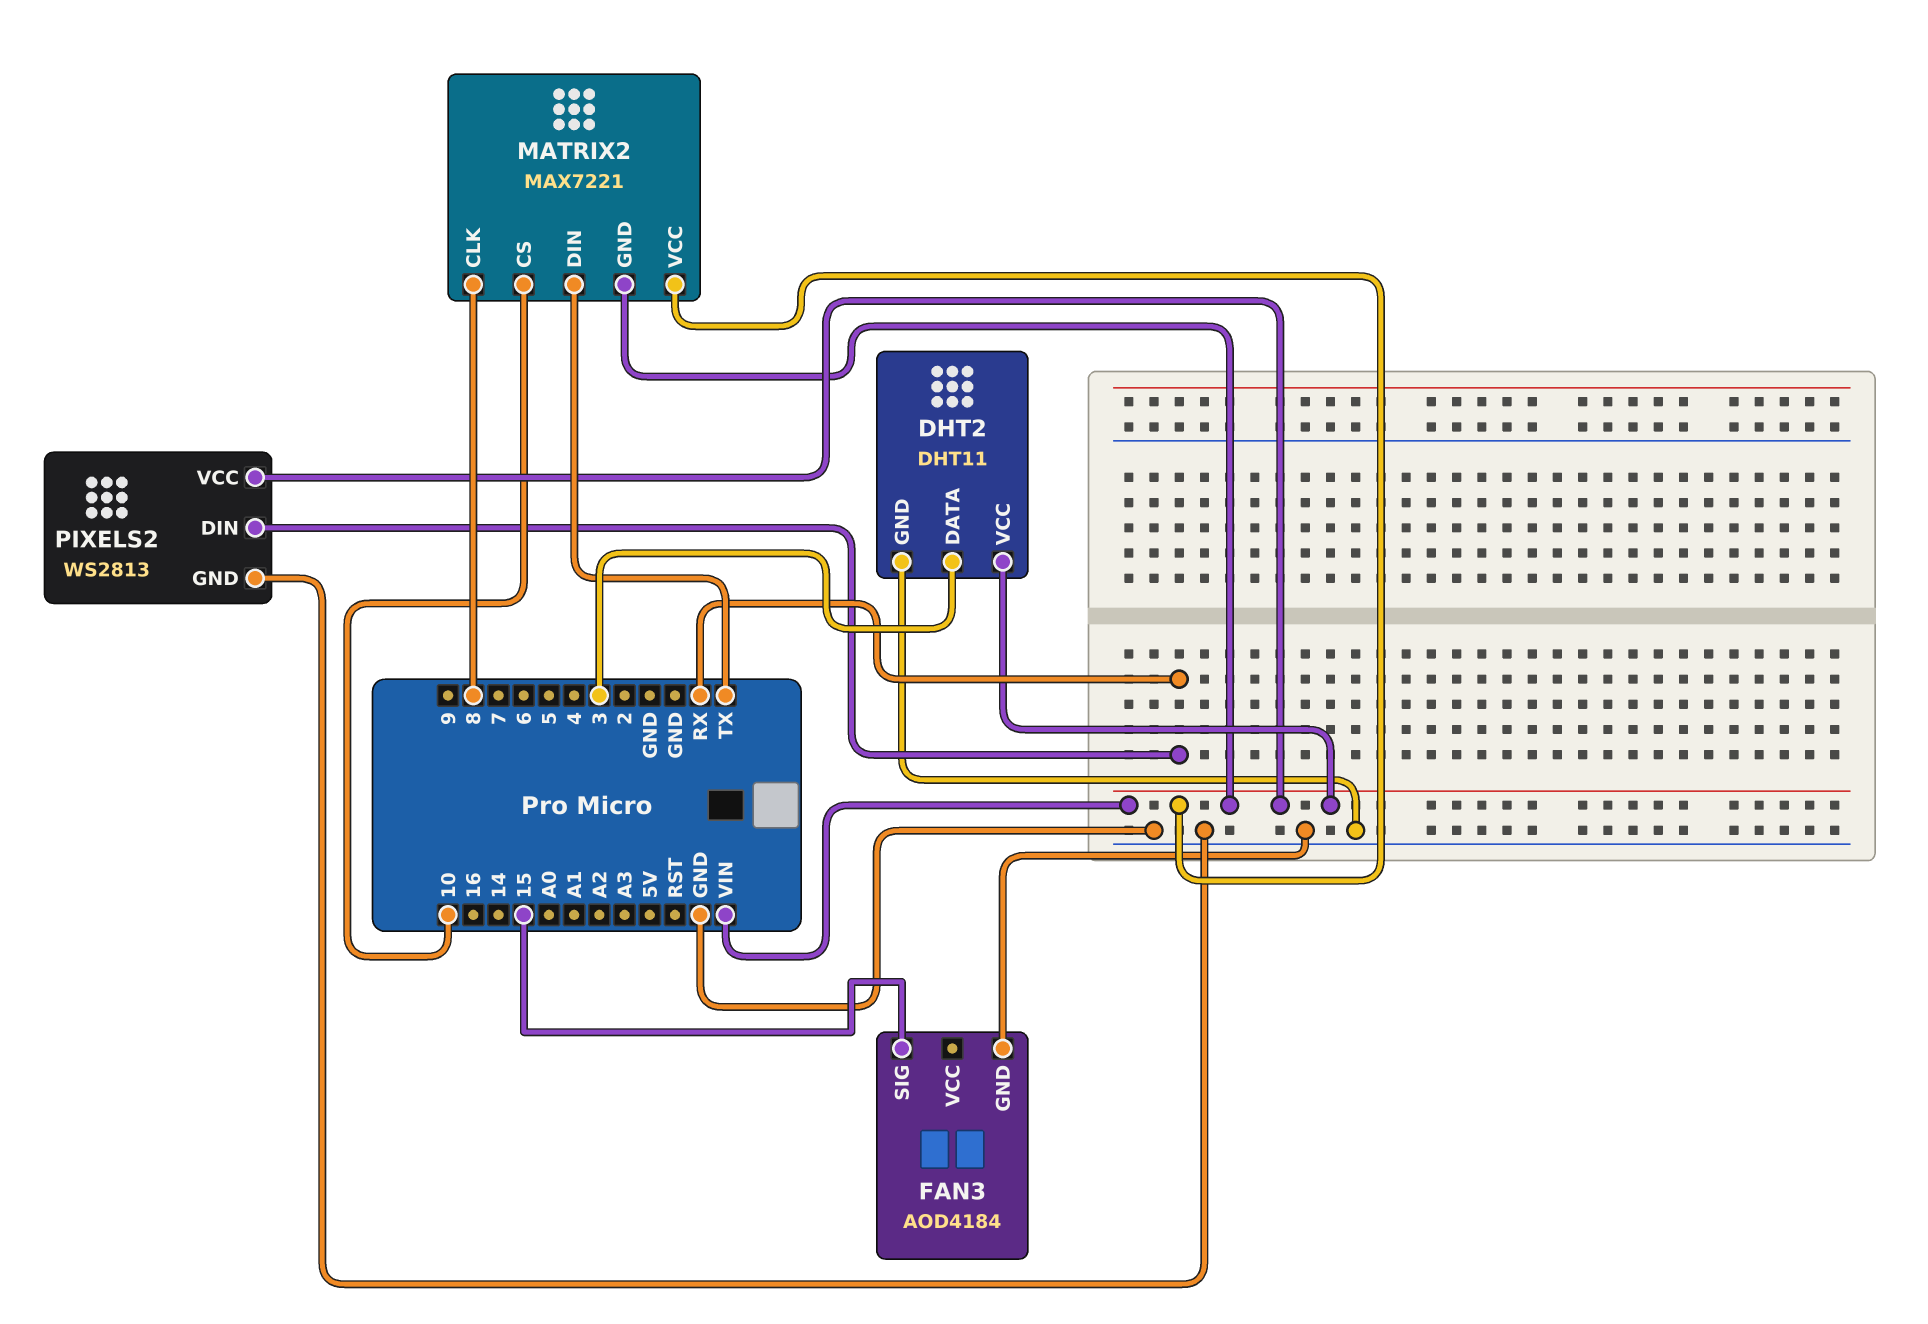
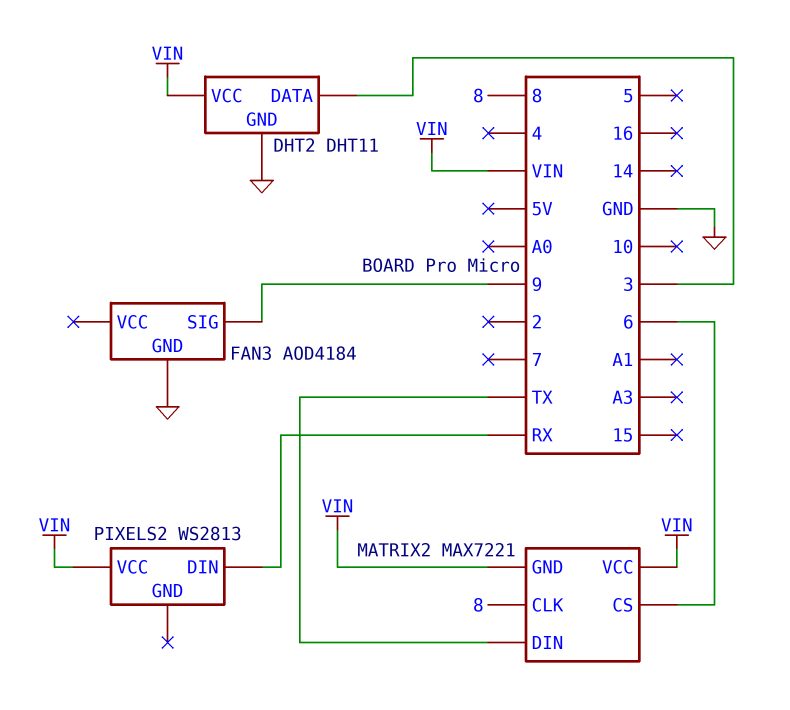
FAN3 pin SIG: 15 -> 9
MATRIX2 pin CS: 10 -> 6
PIXELS2 pin GND: GND -> none

